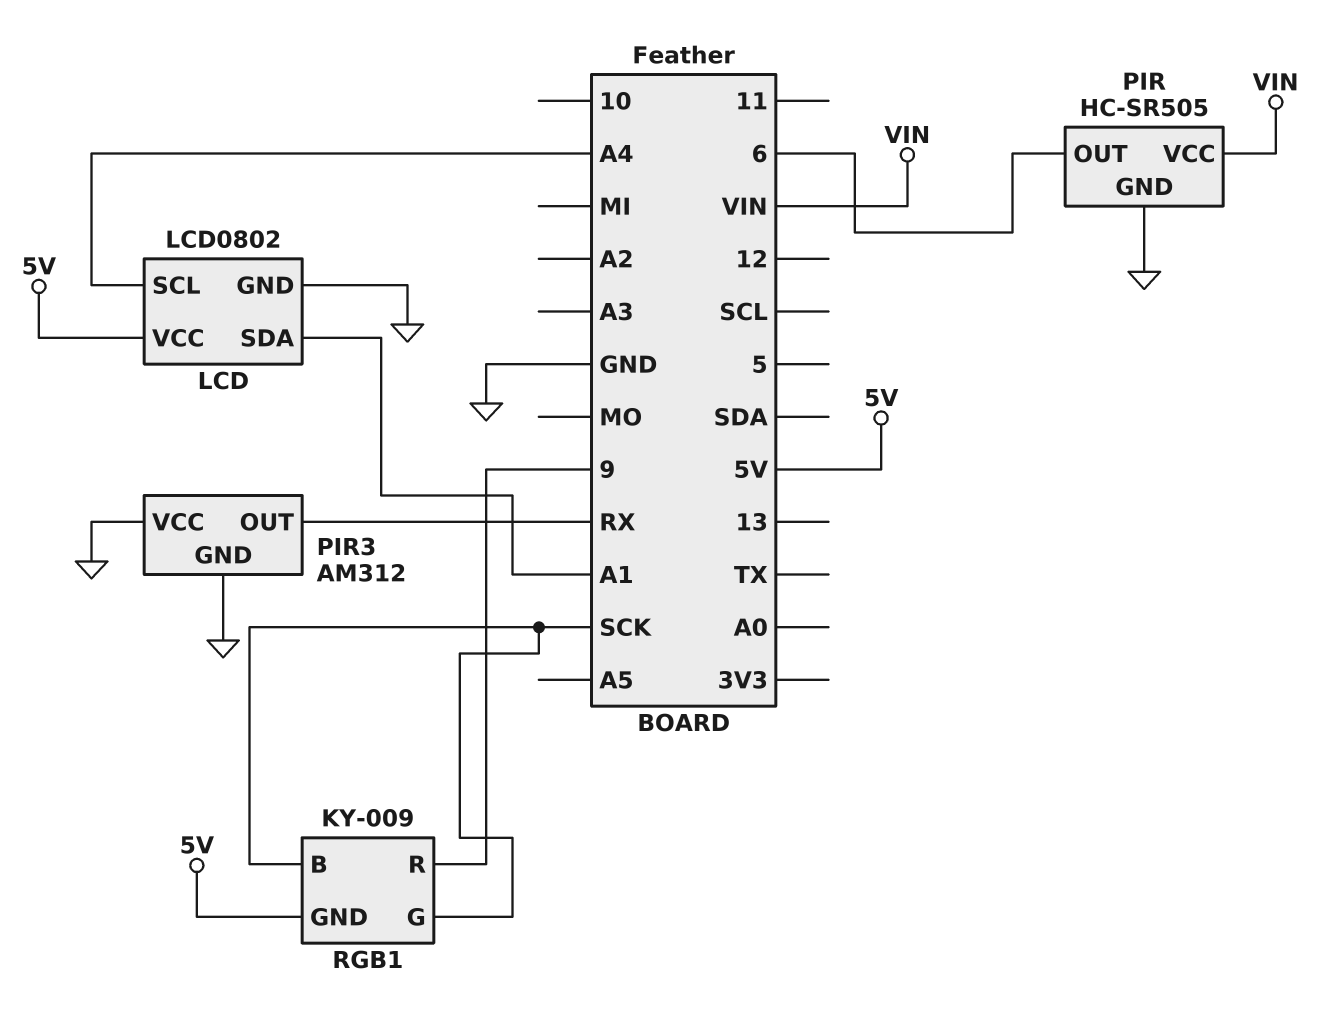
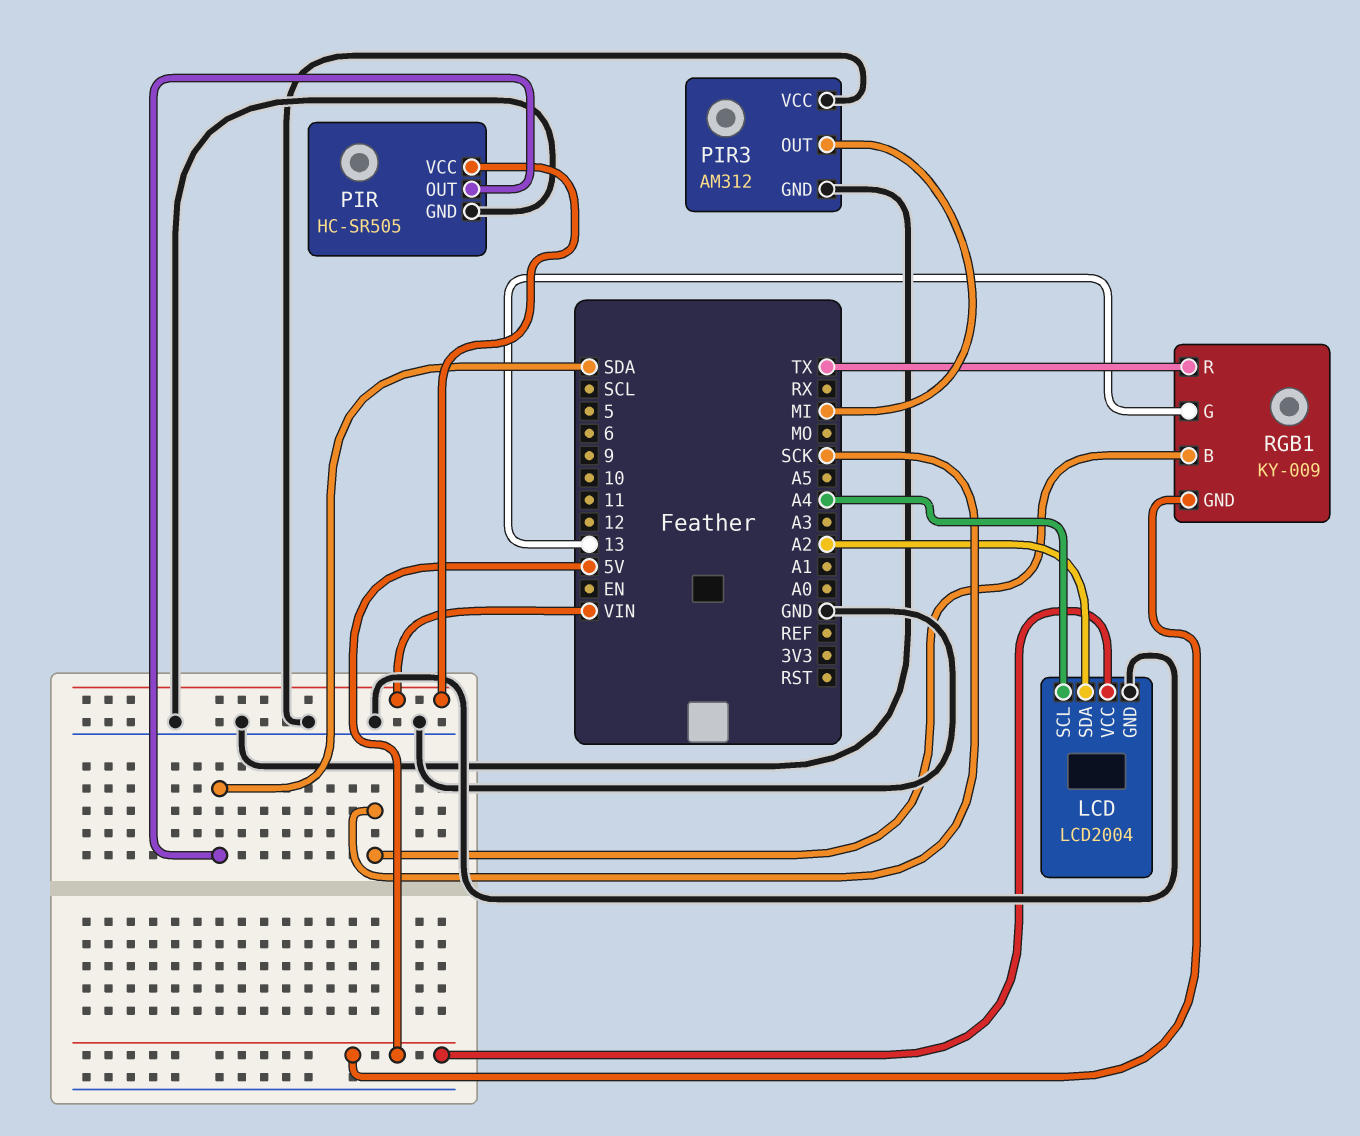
LCD: LCD0802 -> LCD2004
LCD pin SDA: A1 -> A2
PIR pin OUT: 6 -> SDA
PIR3 pin OUT: RX -> MI
RGB1 pin G: SCK -> 13
RGB1 pin R: 9 -> TX

